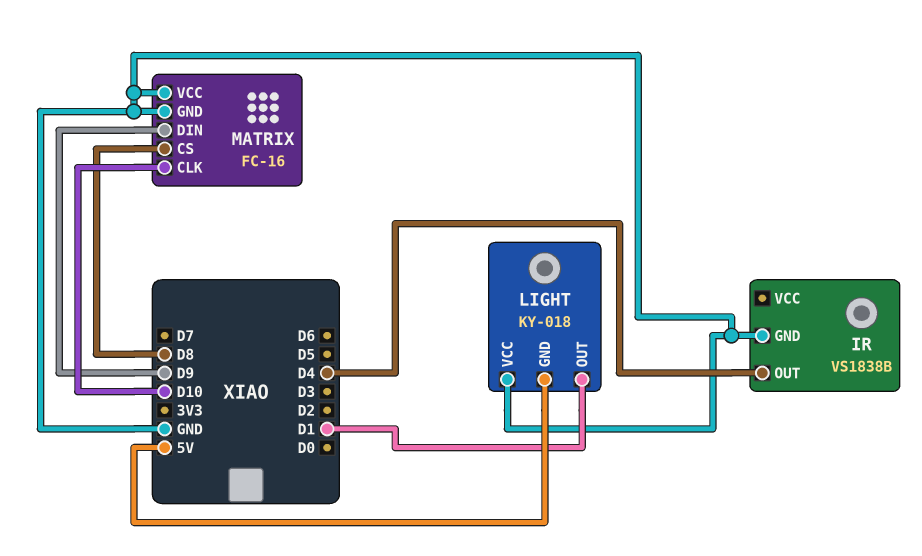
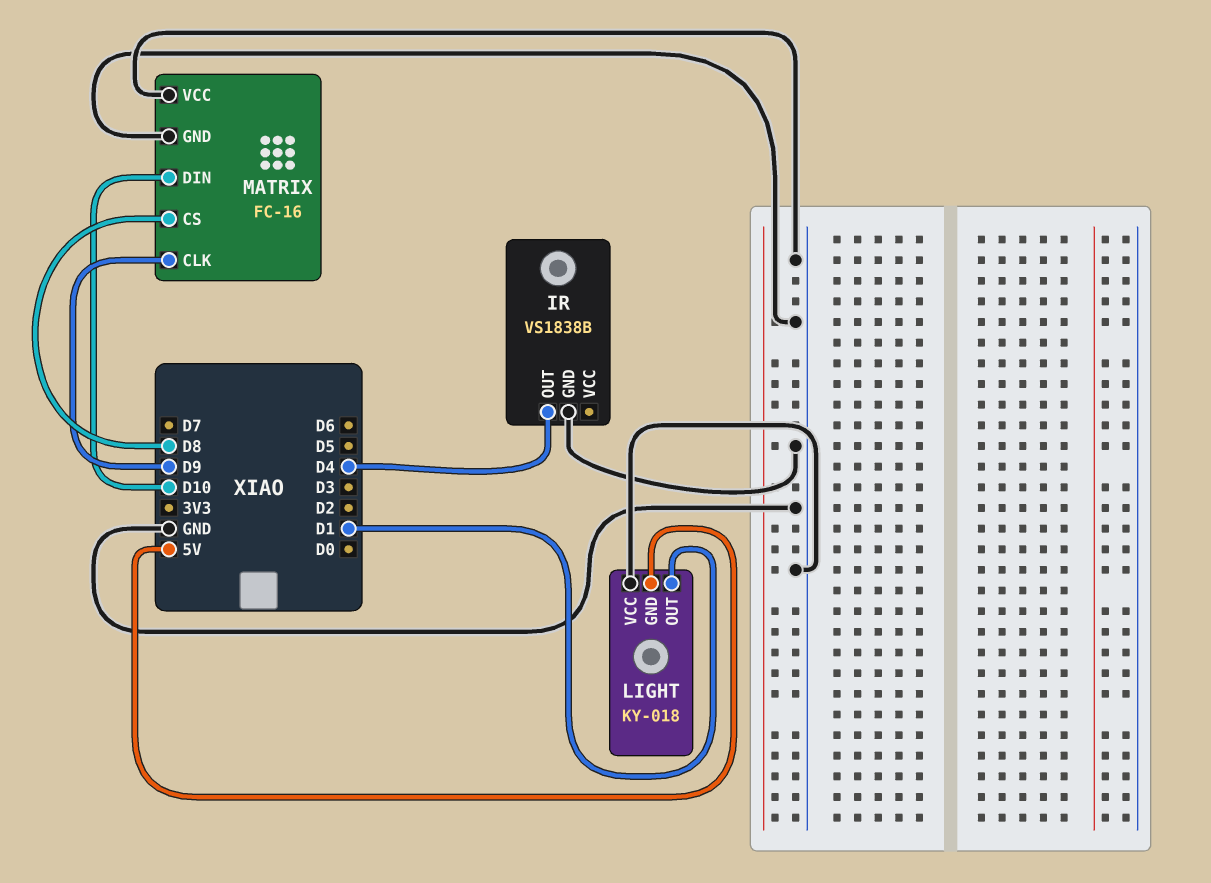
MATRIX pin CLK: D10 -> D9
MATRIX pin DIN: D9 -> D10

